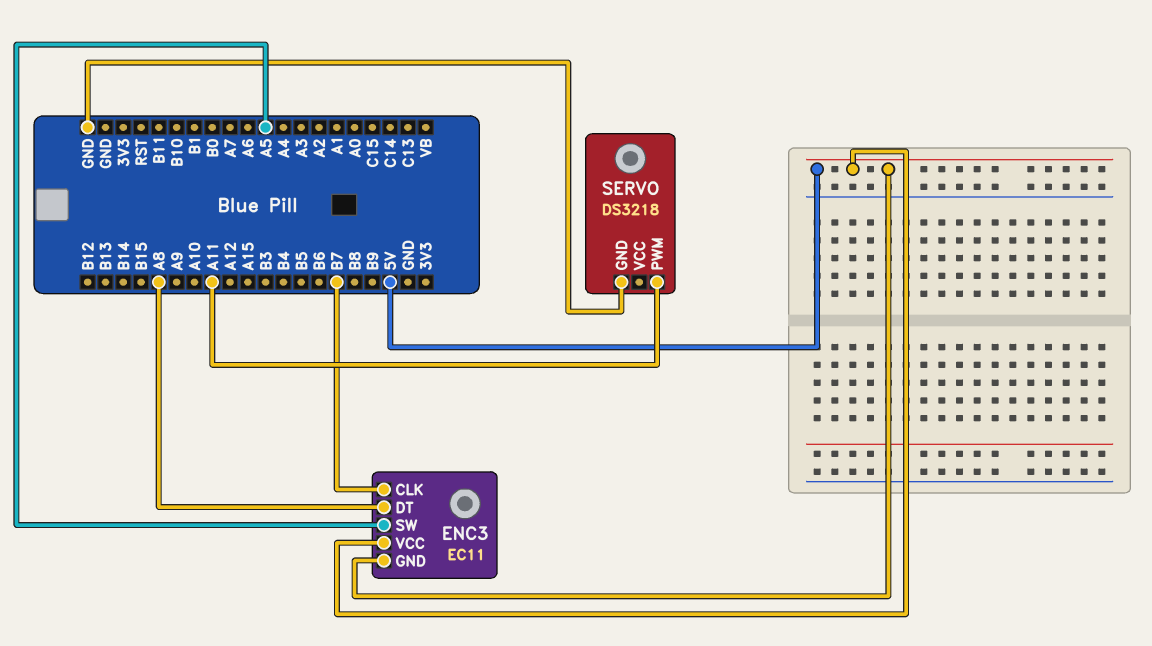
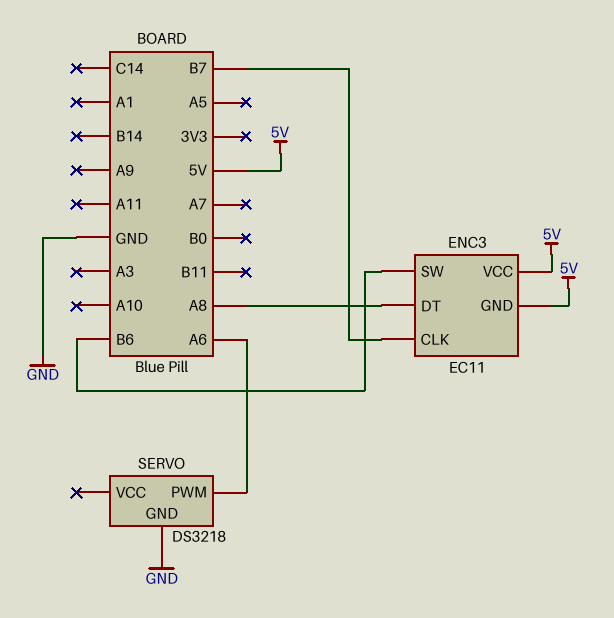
ENC3 pin SW: A5 -> B6
SERVO pin PWM: A11 -> A6

